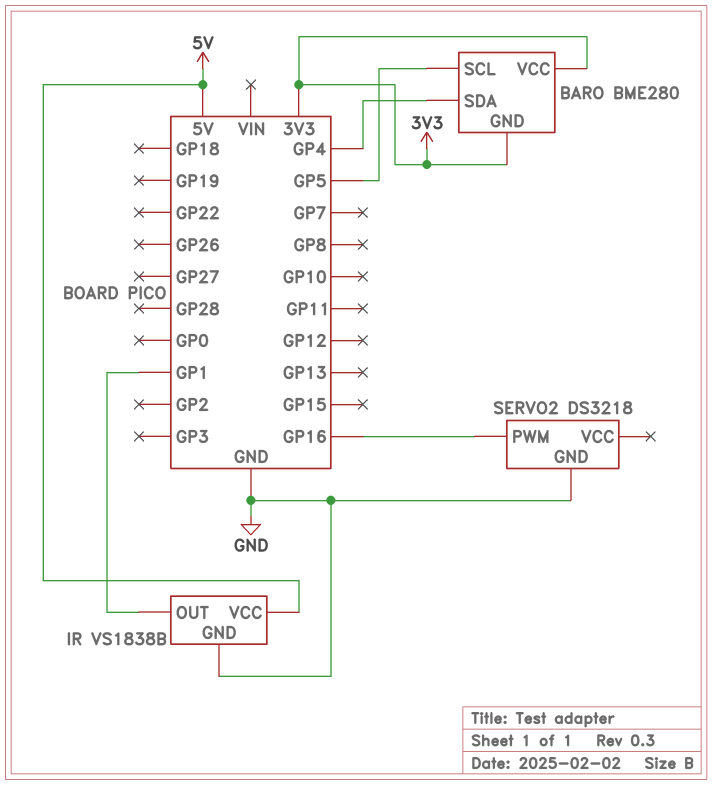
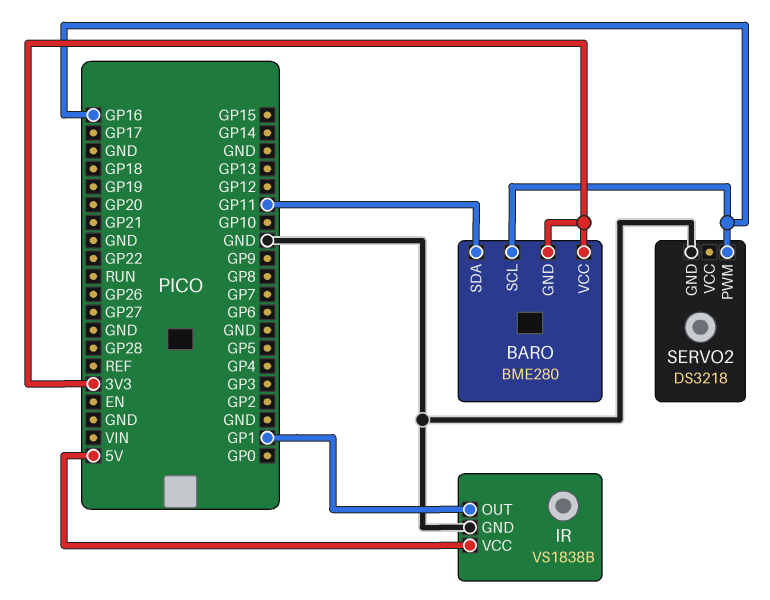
BARO pin SCL: GP5 -> GP16
BARO pin SDA: GP4 -> GP11

